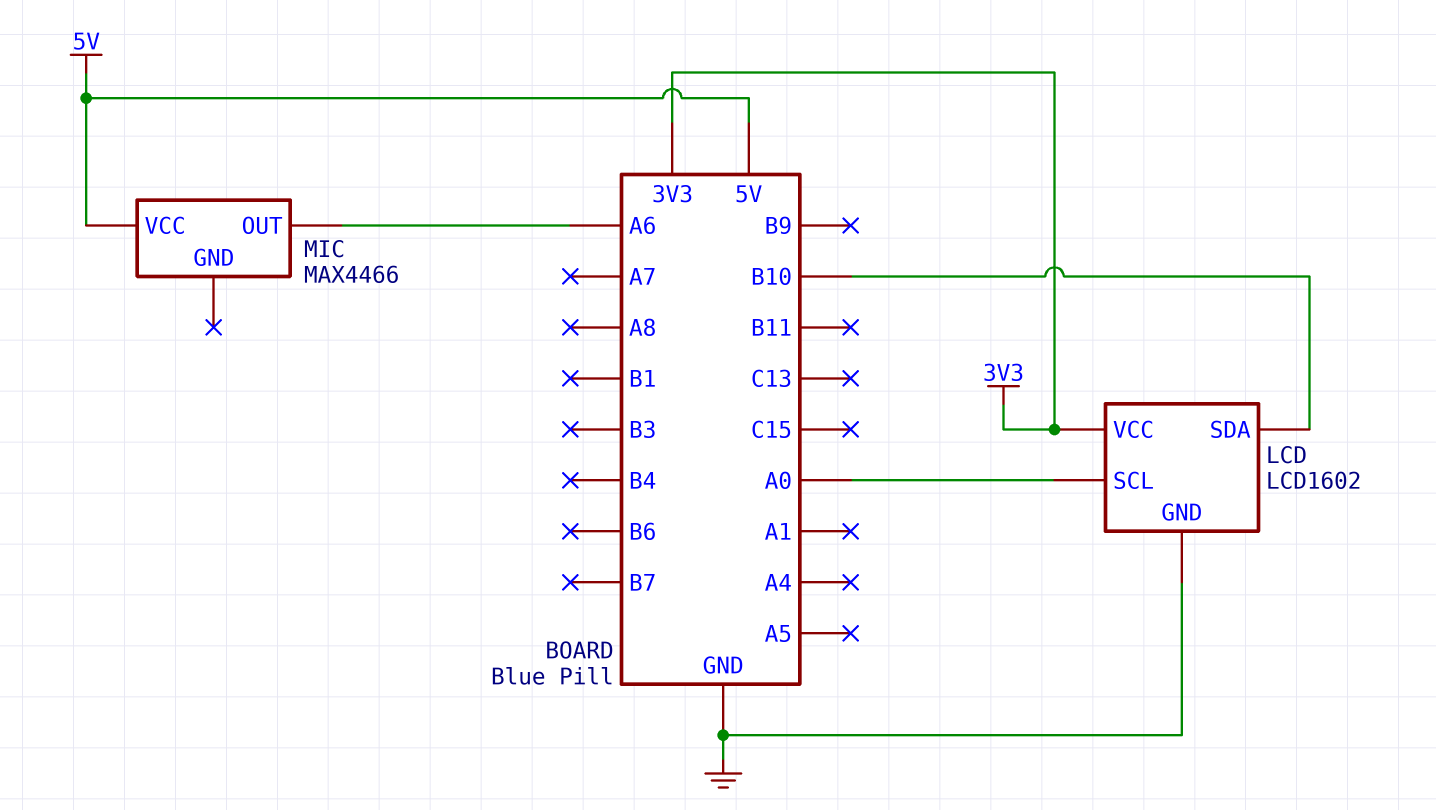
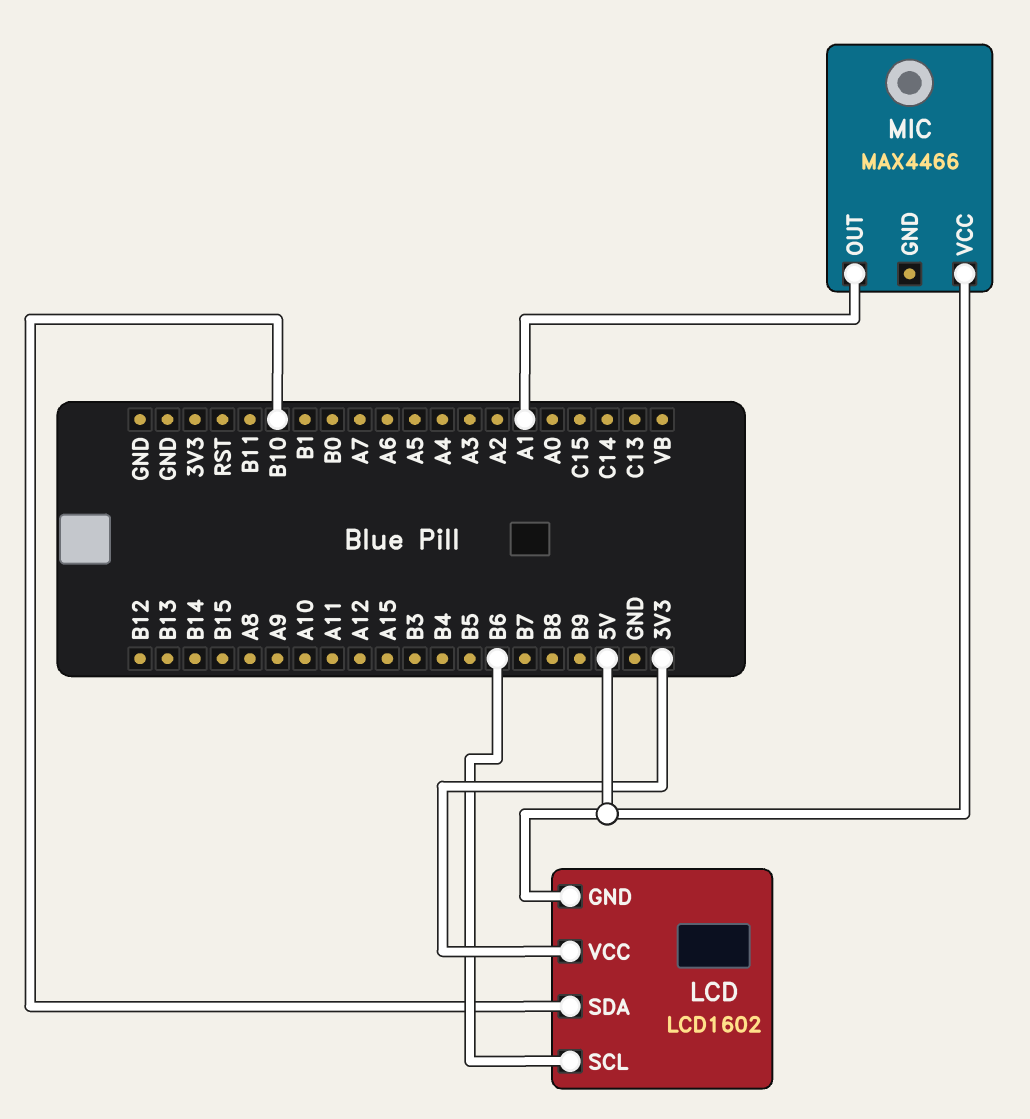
LCD pin GND: GND -> 5V
LCD pin SCL: A0 -> B6
MIC pin OUT: A6 -> A1

